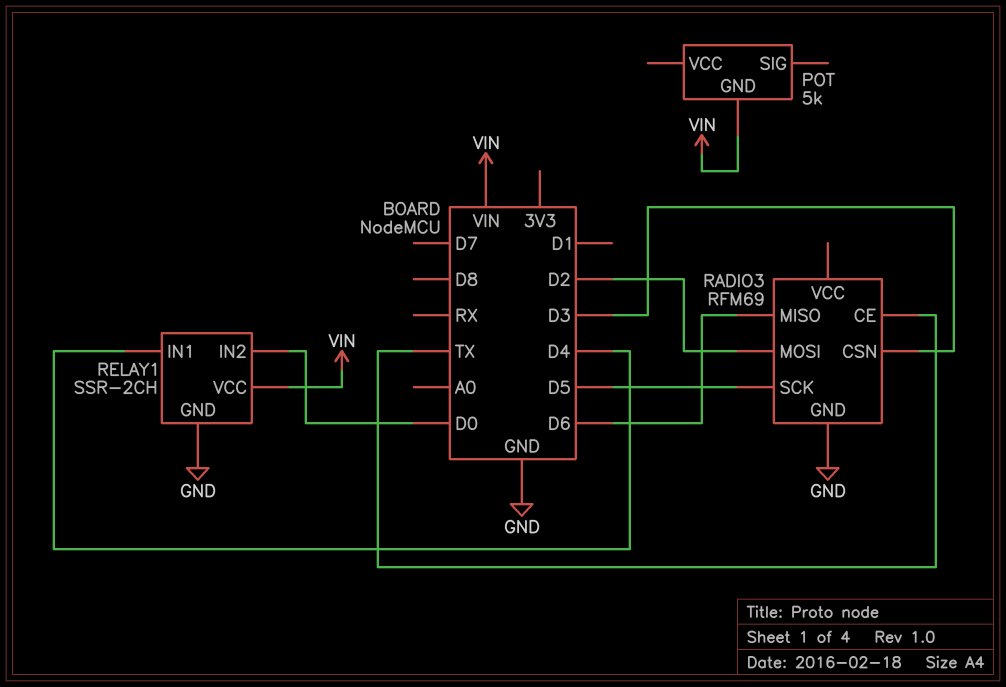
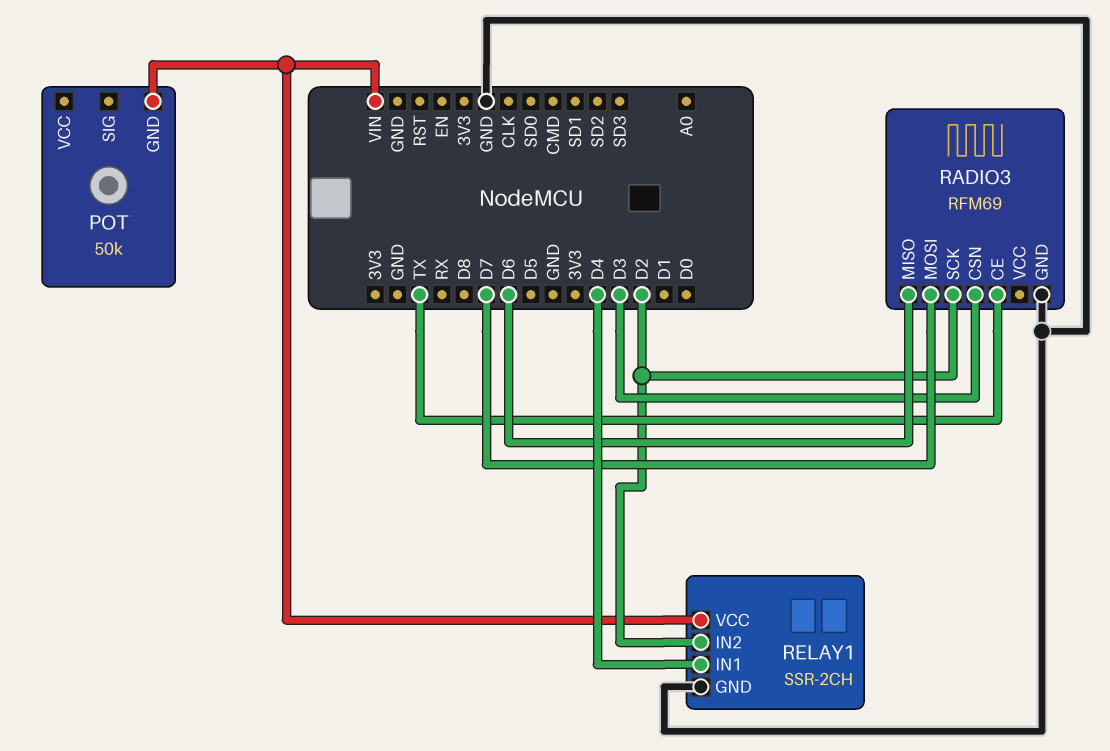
POT: 5k -> 50k
RADIO3 pin MOSI: D2 -> D7
RADIO3 pin SCK: D5 -> D2
RELAY1 pin IN2: D0 -> D2

